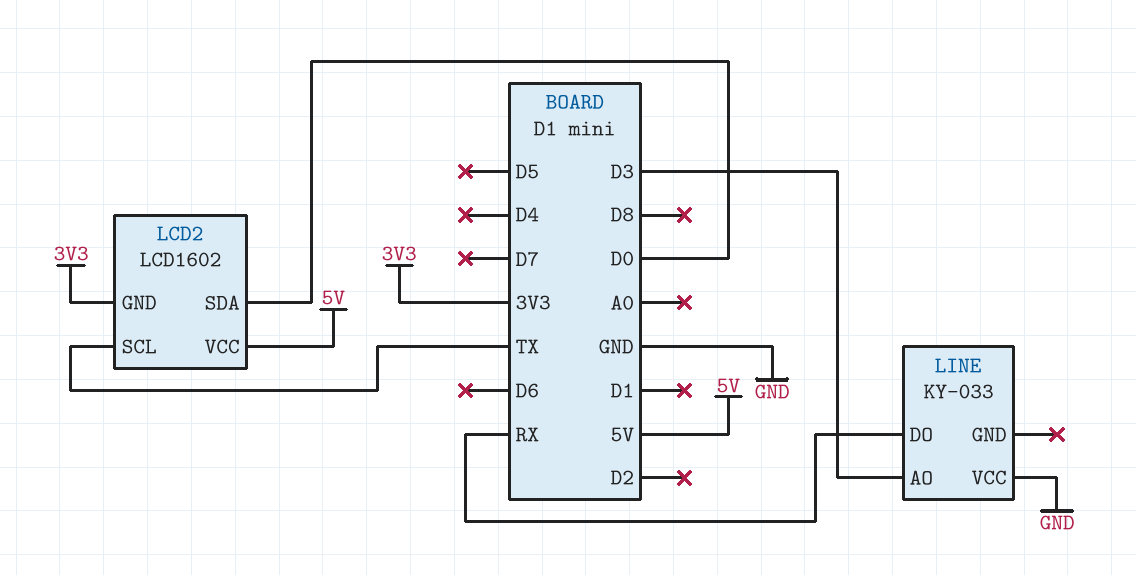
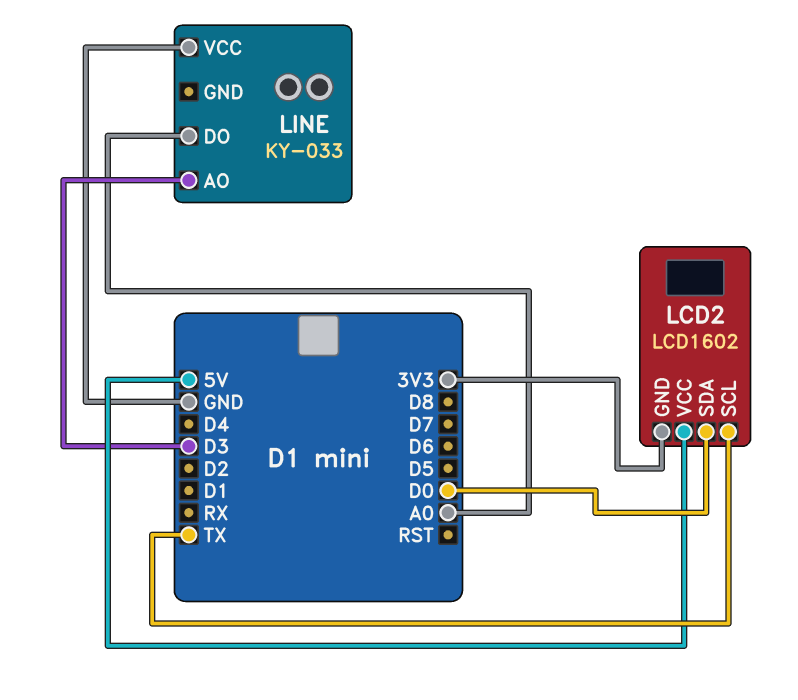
LINE pin DO: RX -> A0

